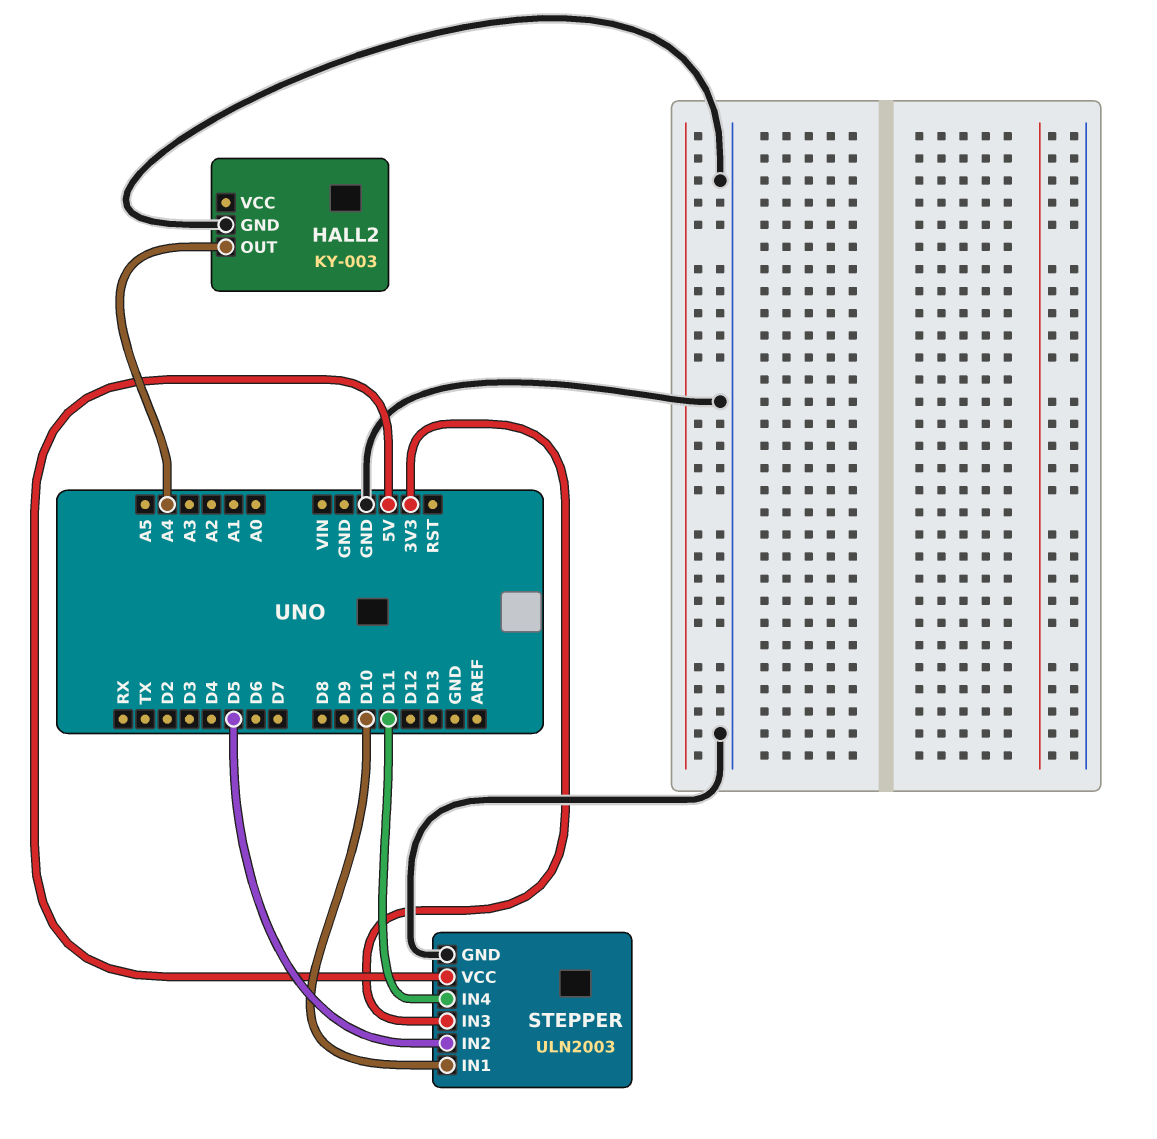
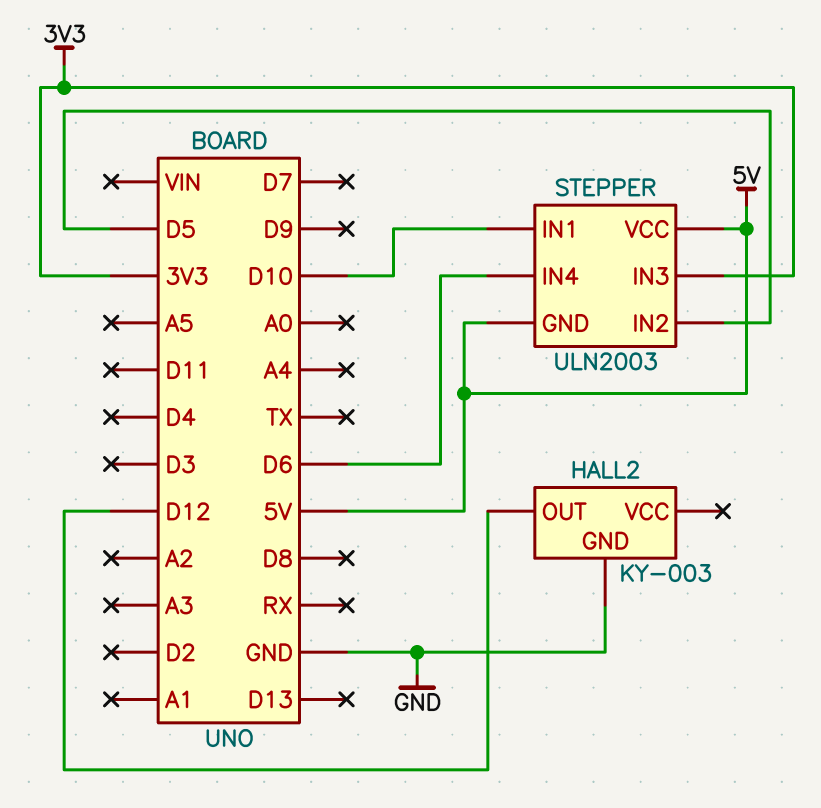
HALL2 pin OUT: A4 -> D12
STEPPER pin GND: GND -> 5V
STEPPER pin IN4: D11 -> D6

